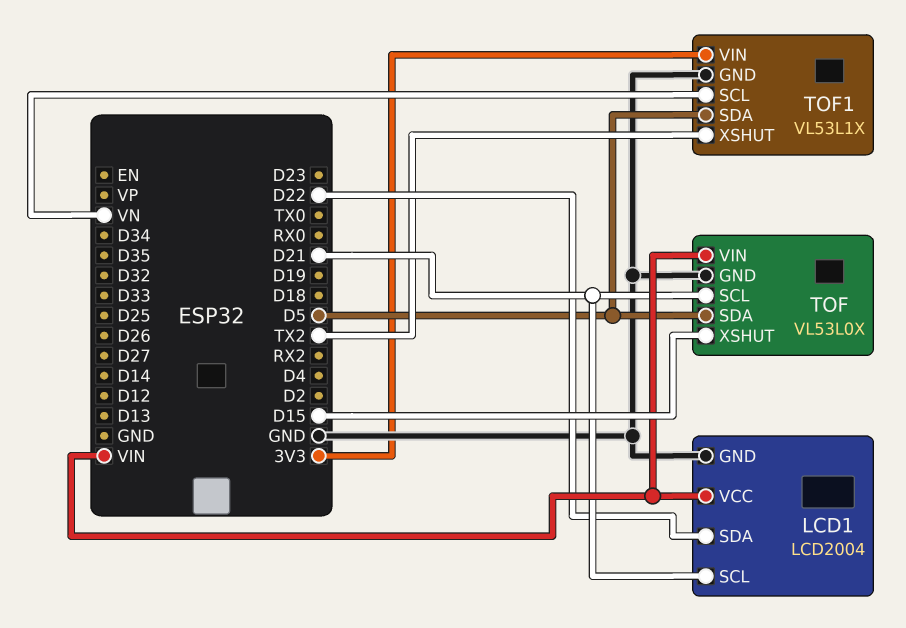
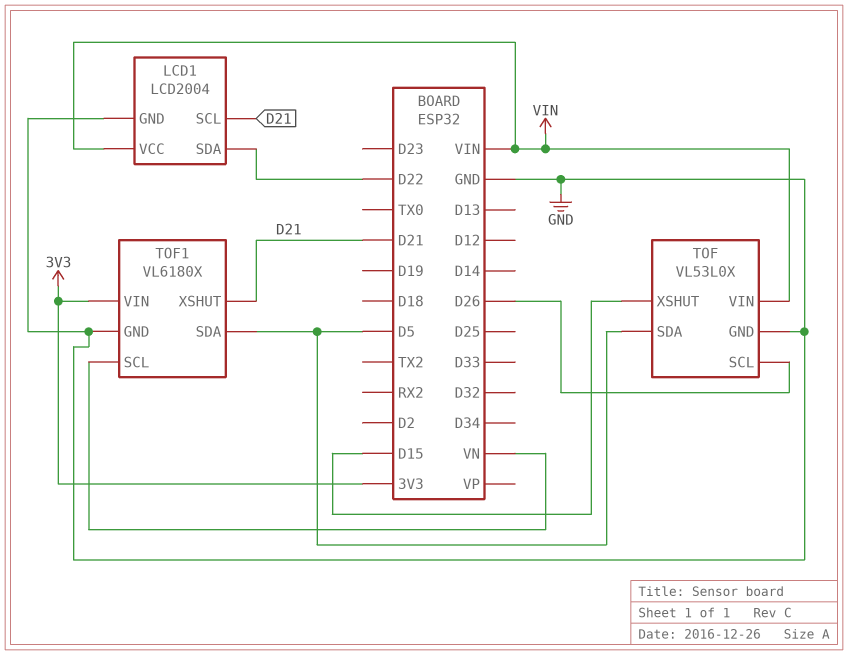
TOF pin SCL: D21 -> D26
TOF1: VL53L1X -> VL6180X
TOF1 pin XSHUT: TX2 -> D21

